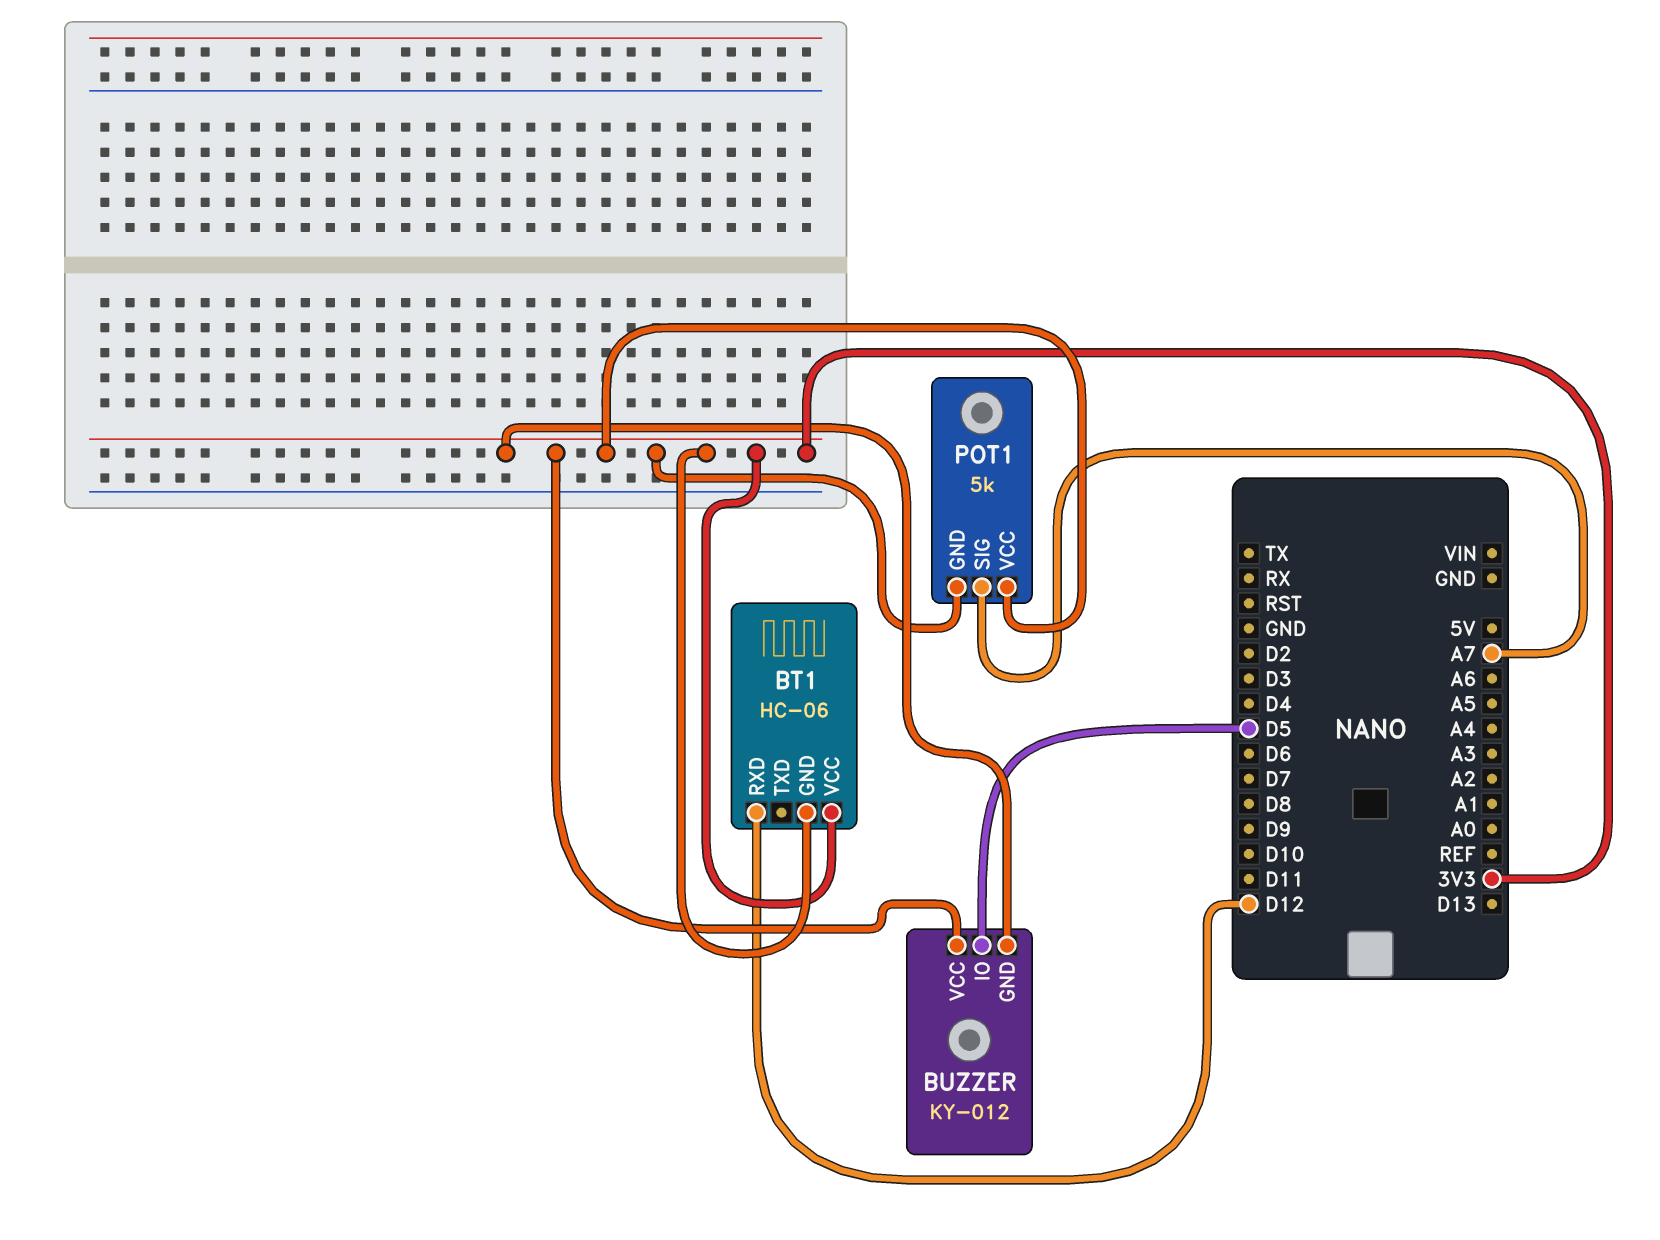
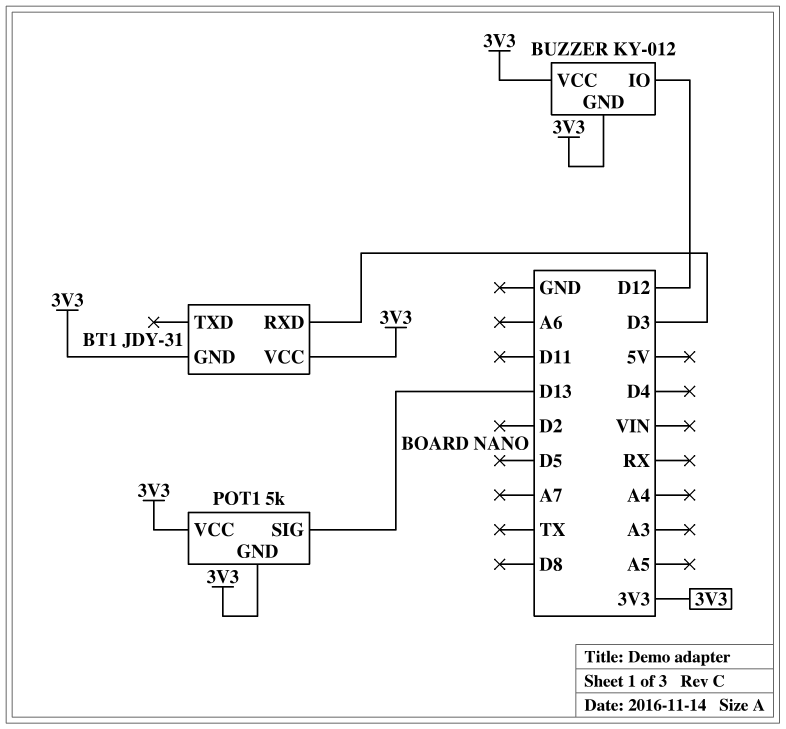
BT1: HC-06 -> JDY-31
BT1 pin RXD: D12 -> D3
BUZZER pin IO: D5 -> D12
POT1 pin SIG: A7 -> D13

